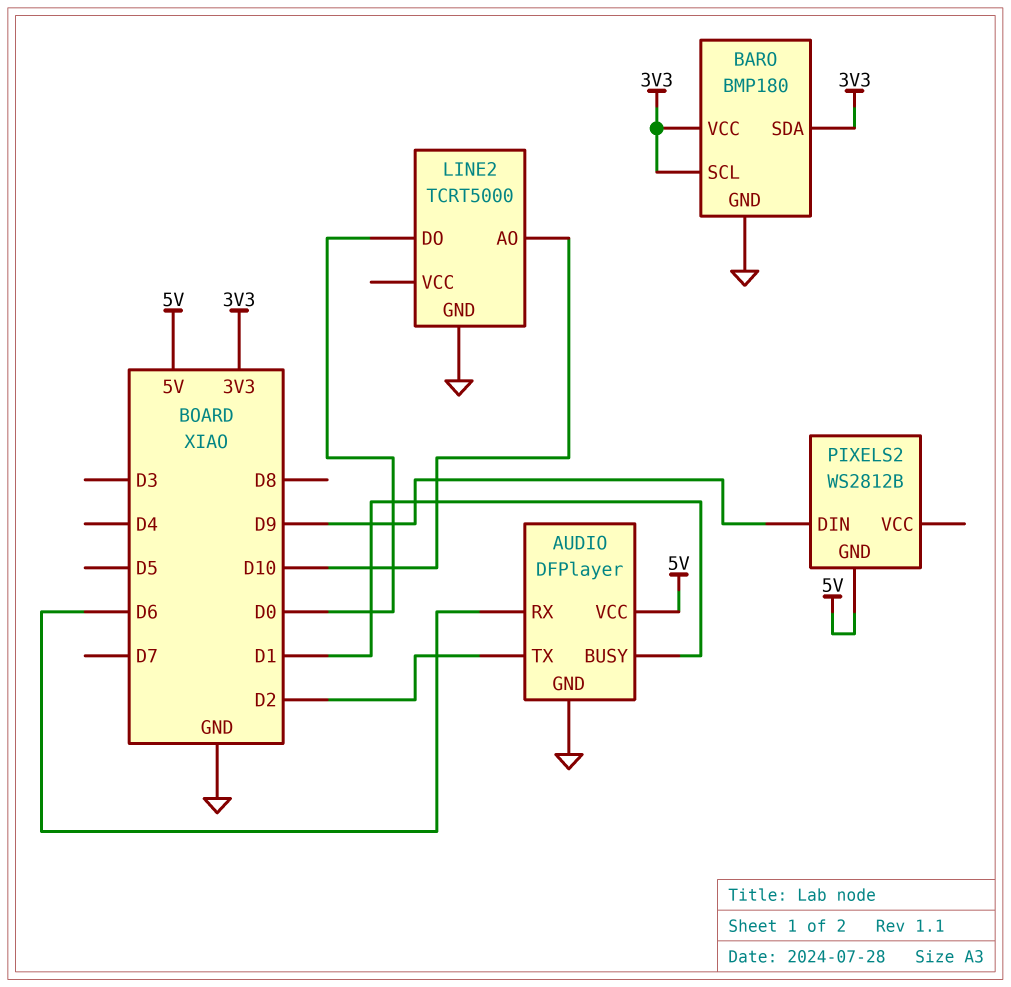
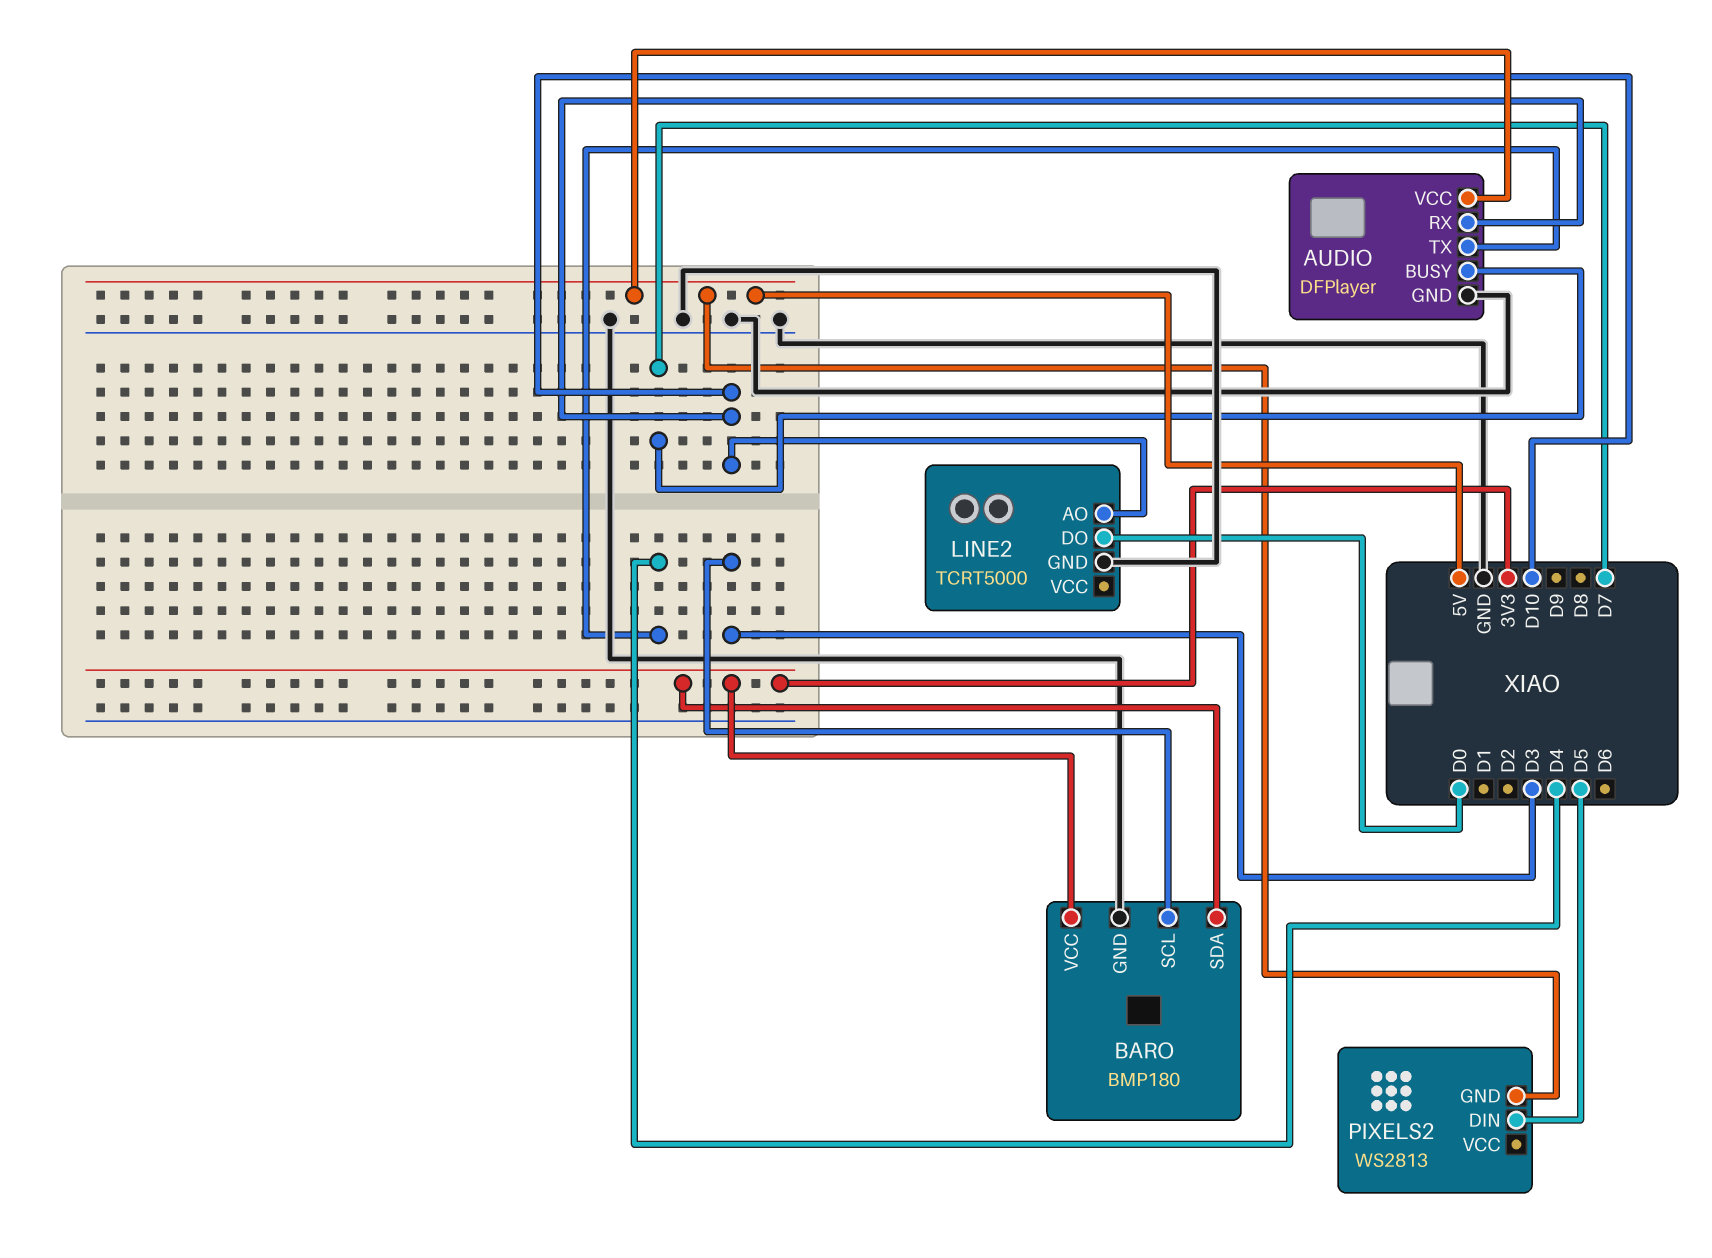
AUDIO pin BUSY: D1 -> D7
AUDIO pin RX: D6 -> D10
AUDIO pin TX: D2 -> D4
BARO pin SCL: 3V3 -> D3
PIXELS2: WS2812B -> WS2813
PIXELS2 pin DIN: D9 -> D5

